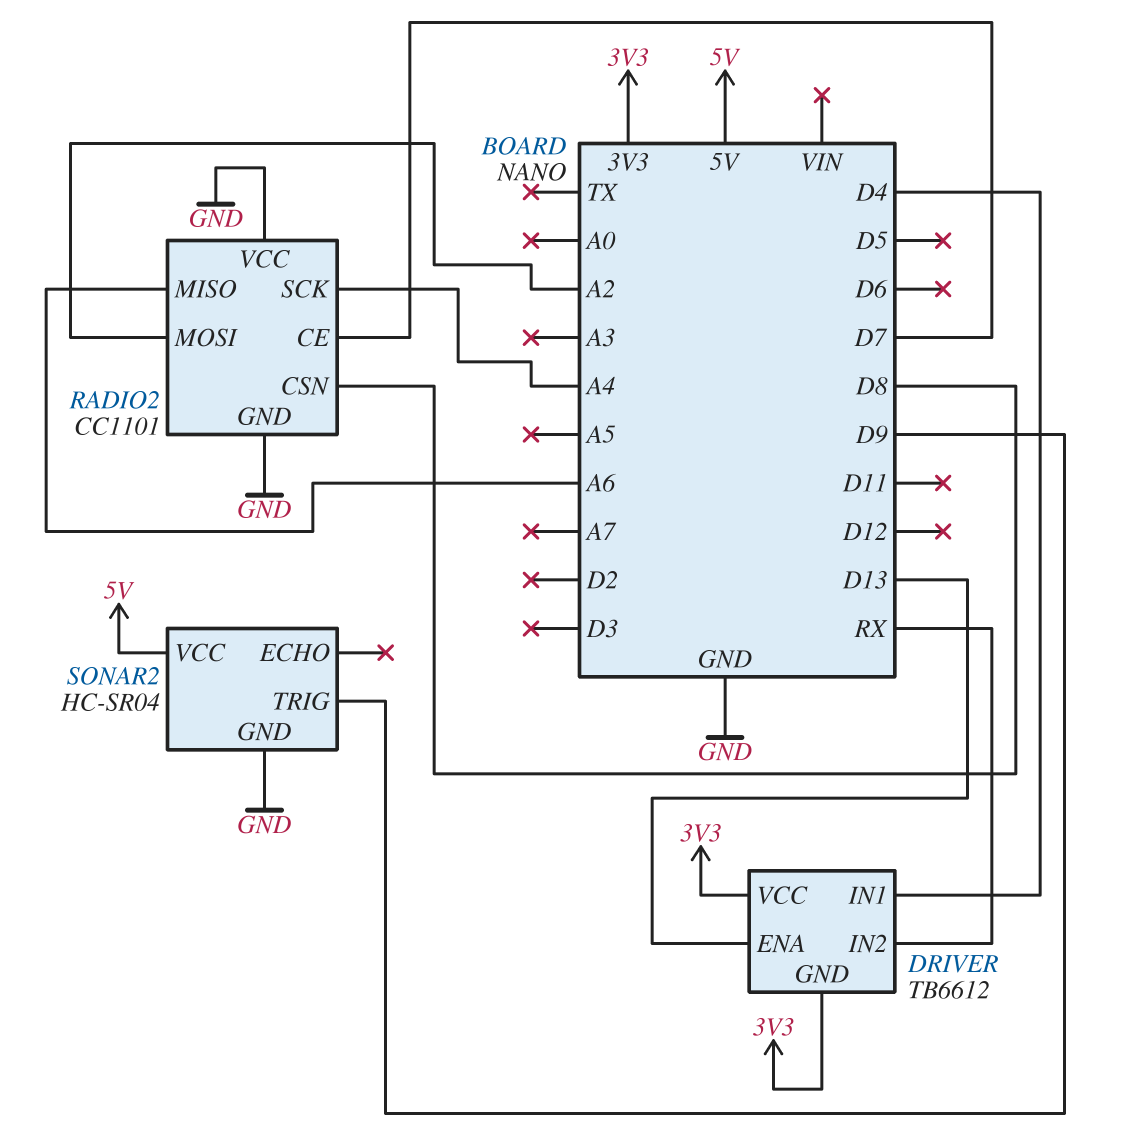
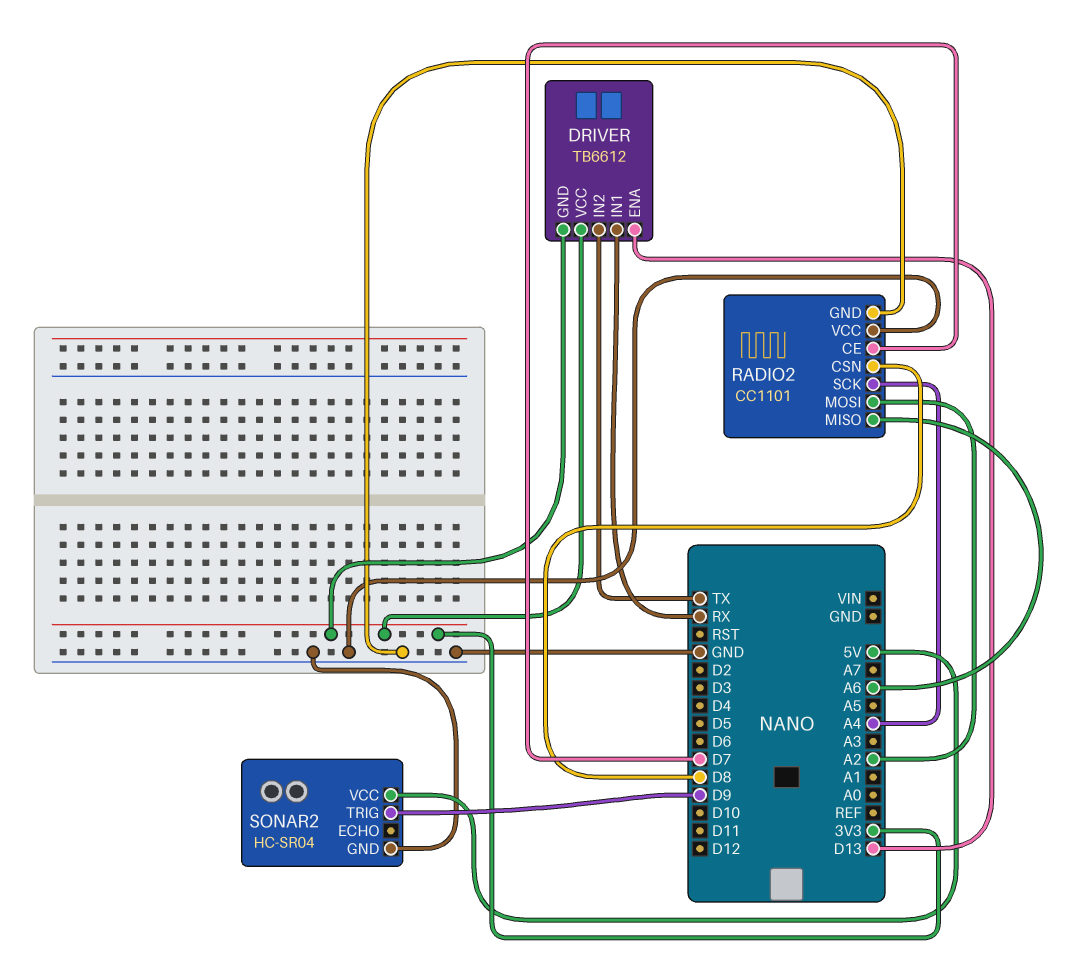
DRIVER pin IN1: D4 -> RX
DRIVER pin IN2: RX -> TX

